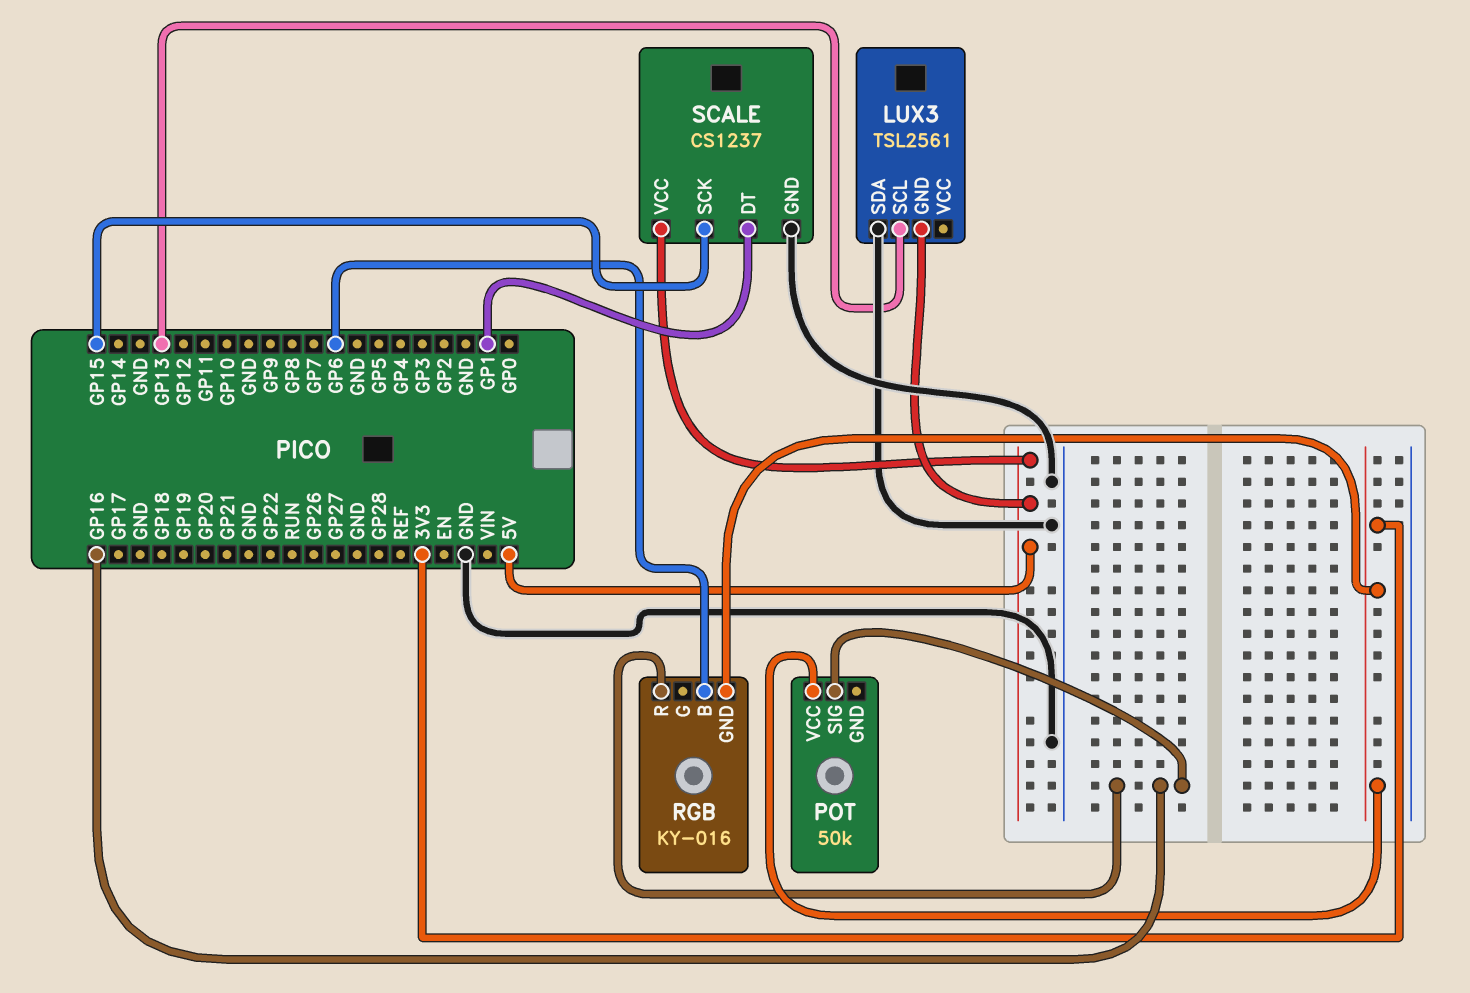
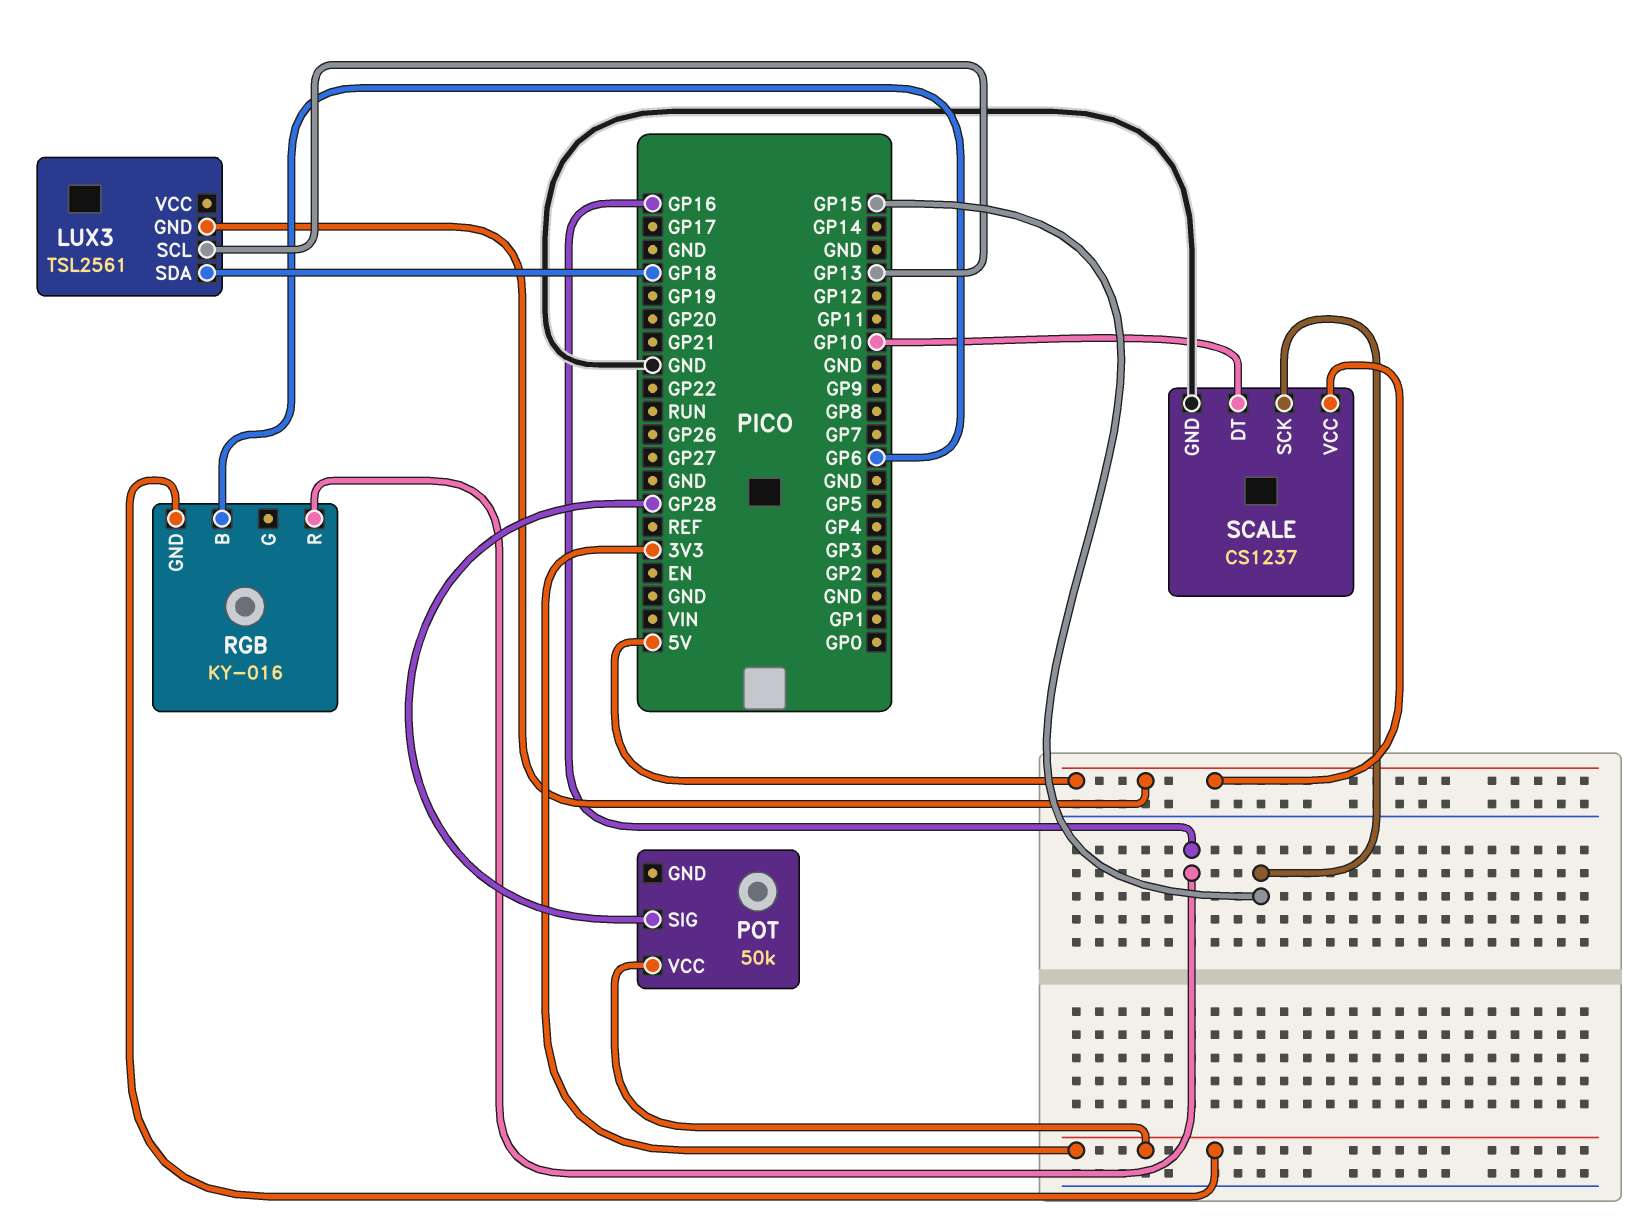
LUX3 pin SDA: GND -> GP18
POT pin SIG: GP16 -> GP28
SCALE pin DT: GP1 -> GP10

